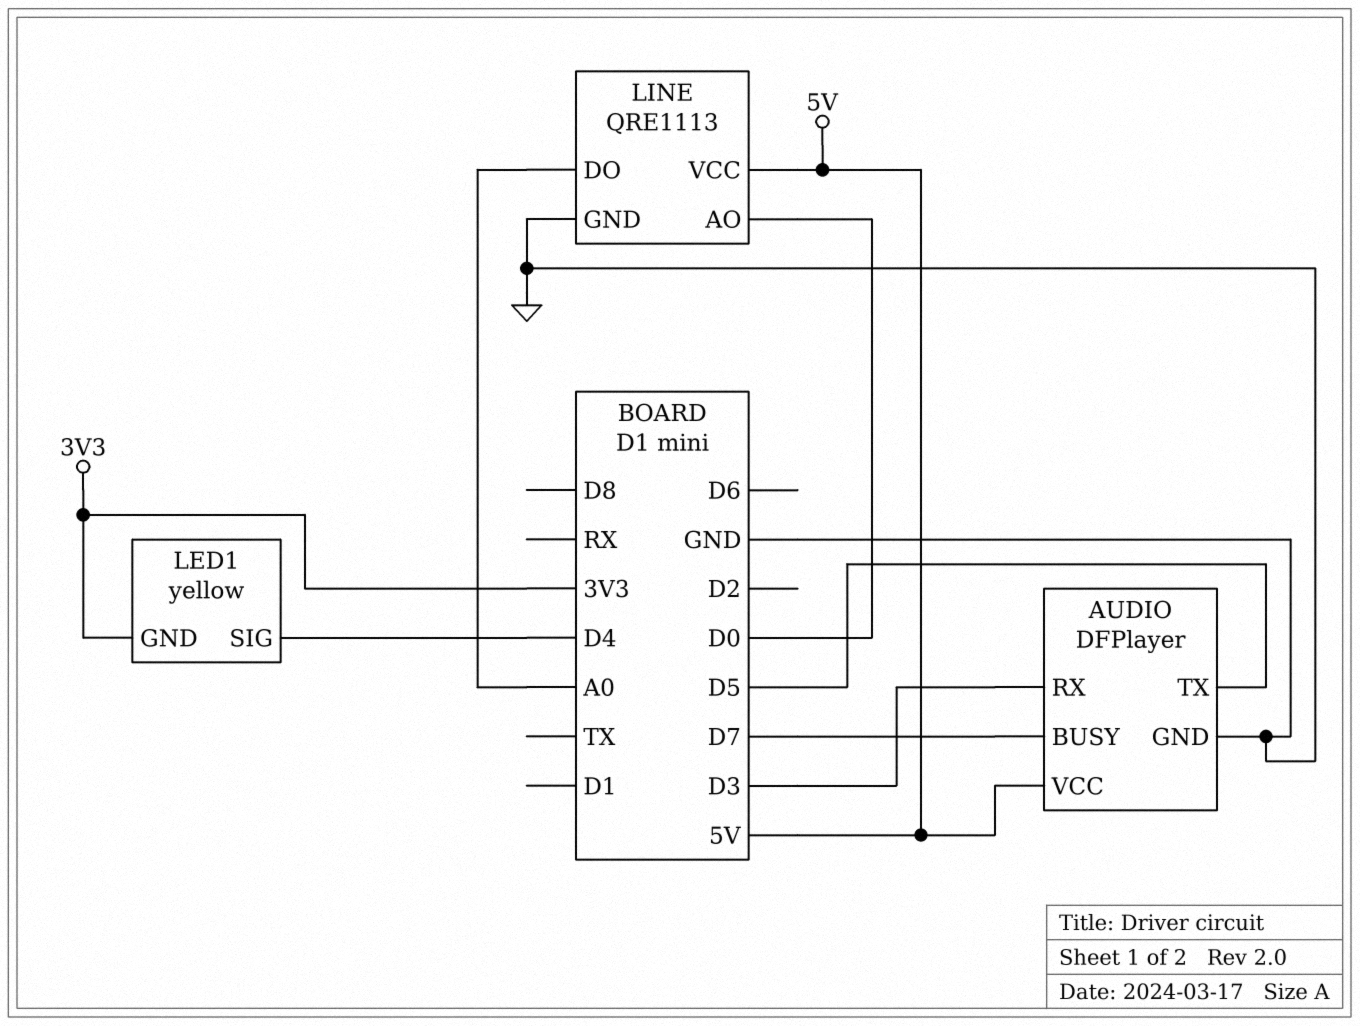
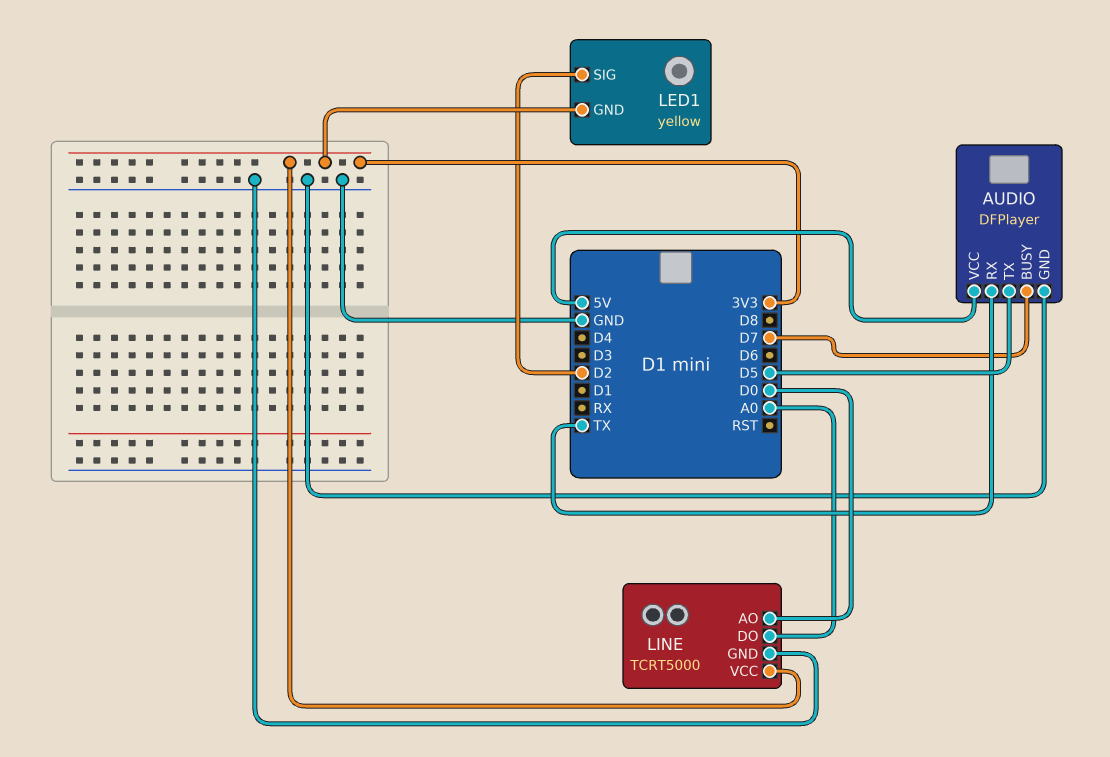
AUDIO pin RX: D3 -> TX
LED1 pin SIG: D4 -> D2
LINE: QRE1113 -> TCRT5000
LINE pin VCC: 5V -> 3V3

